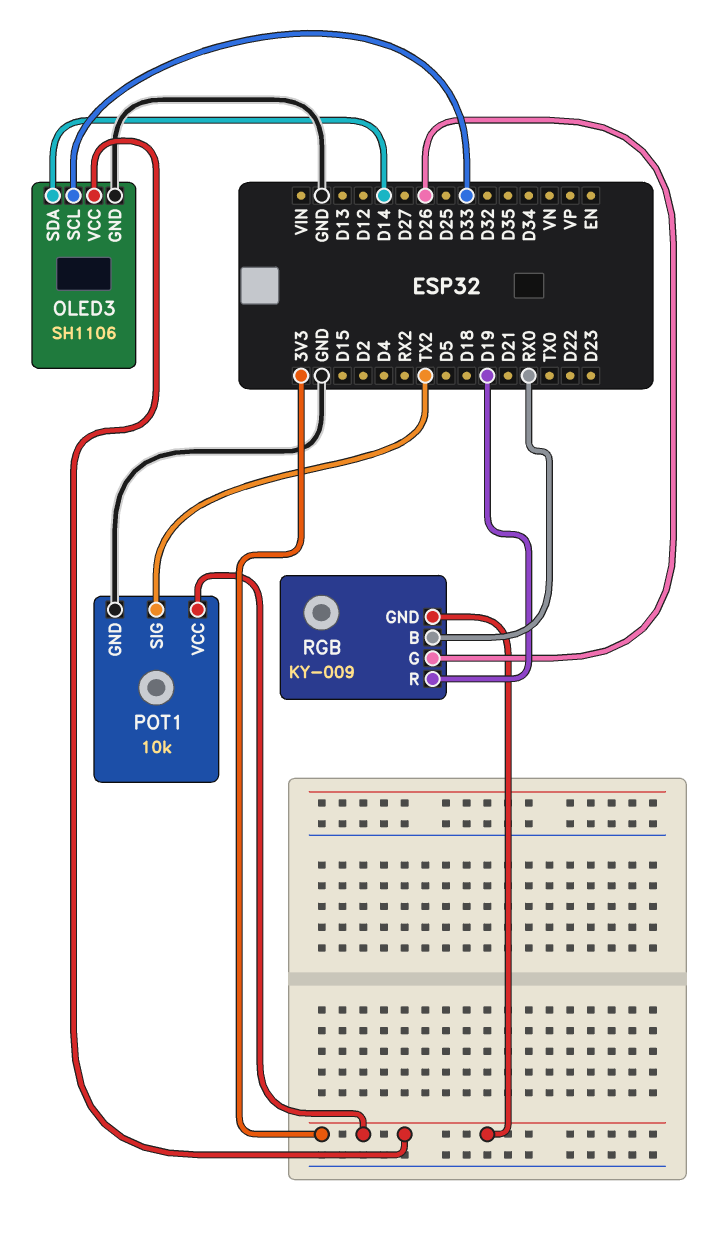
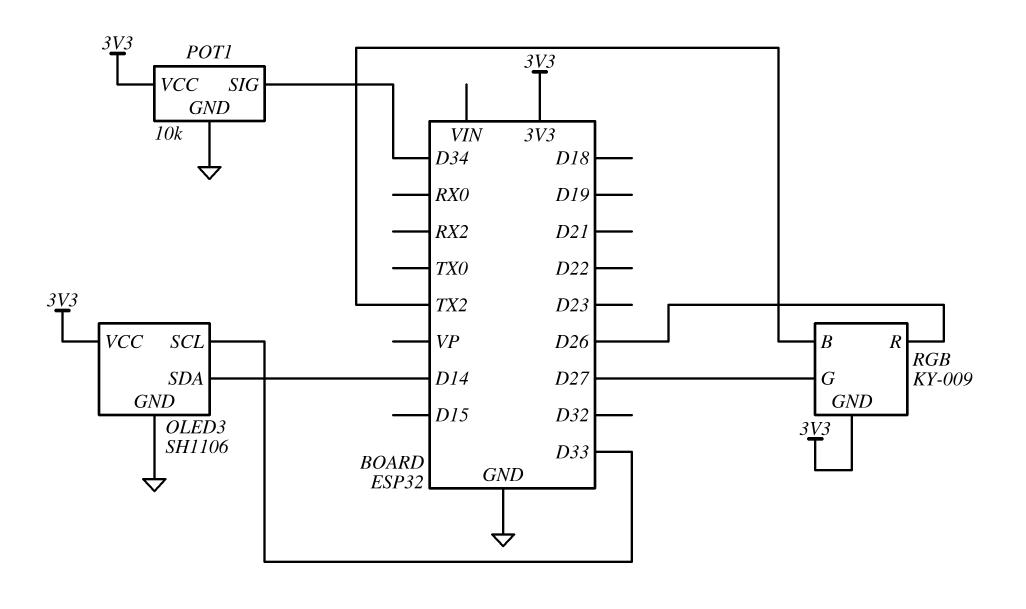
POT1 pin SIG: TX2 -> D34
RGB pin B: RX0 -> TX2
RGB pin G: D26 -> D27
RGB pin R: D19 -> D26

